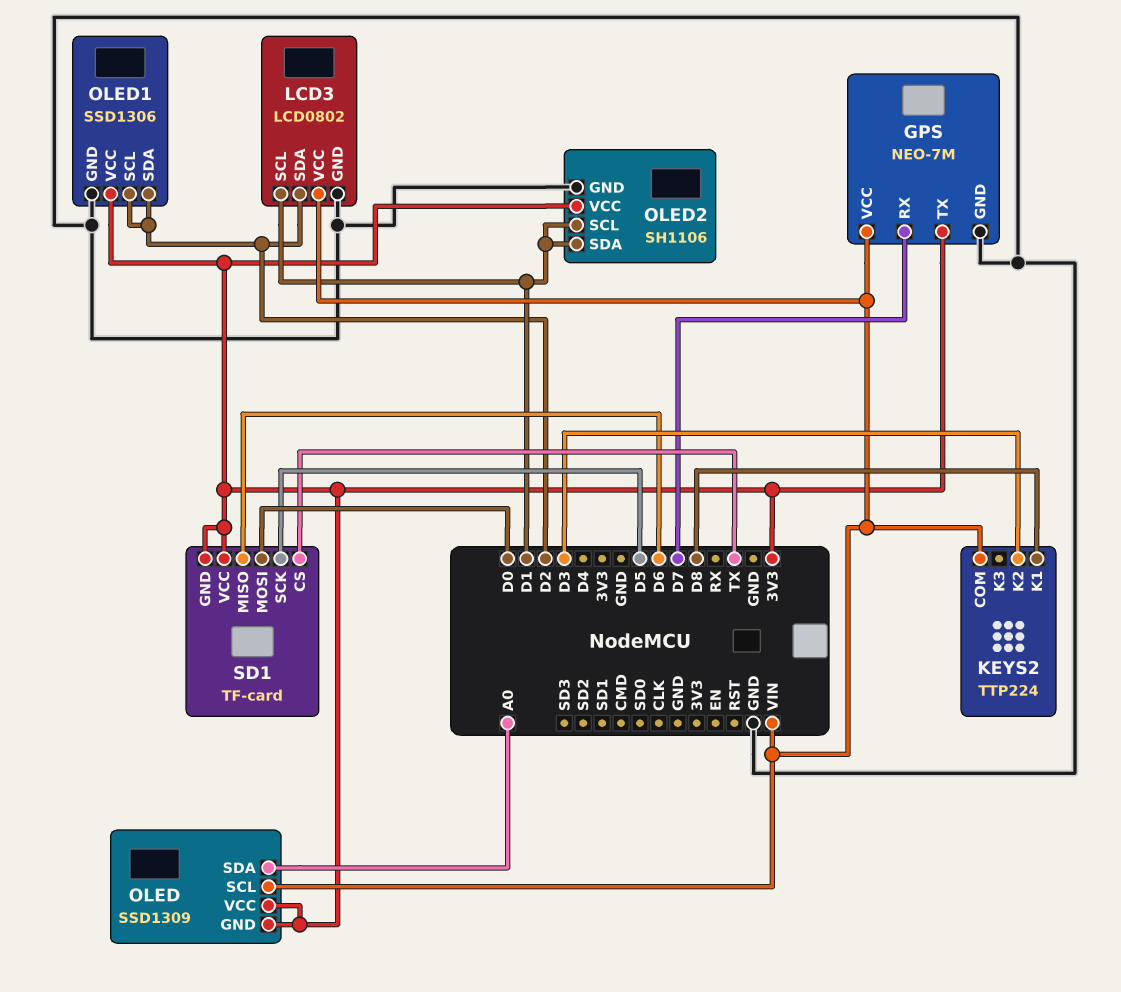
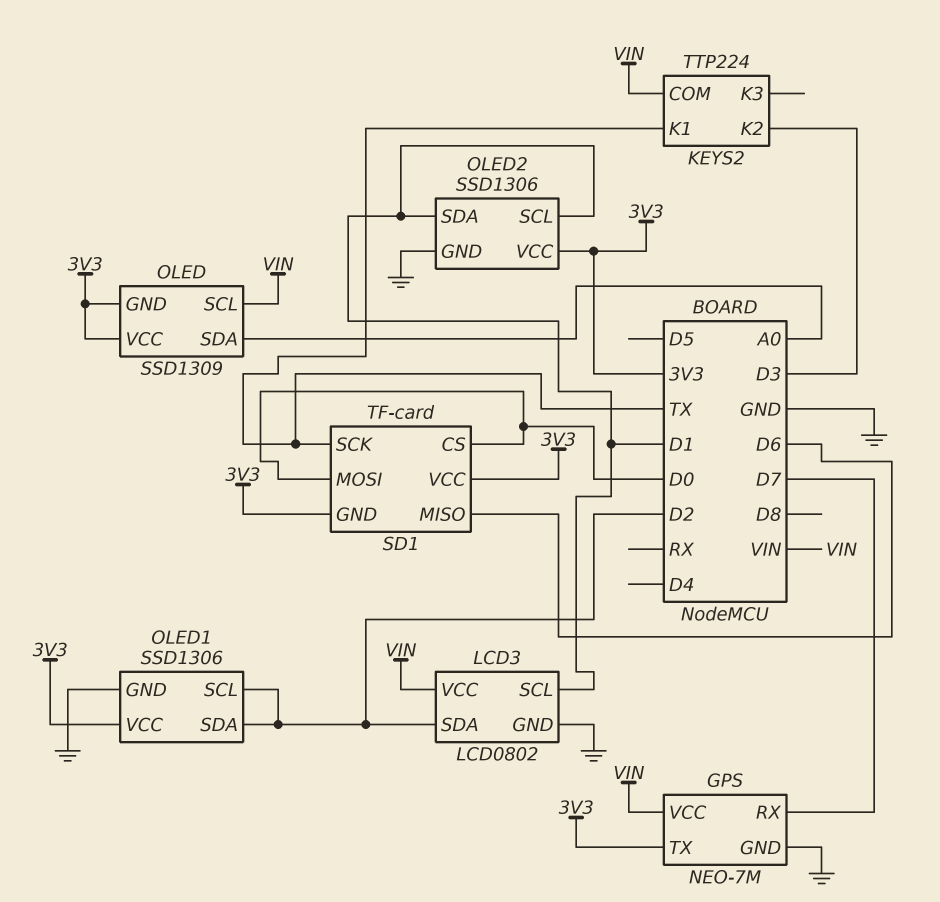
KEYS2 pin K1: D8 -> TX
OLED2: SH1106 -> SSD1306
SD1 pin CS: TX -> D0
SD1 pin SCK: D5 -> TX

